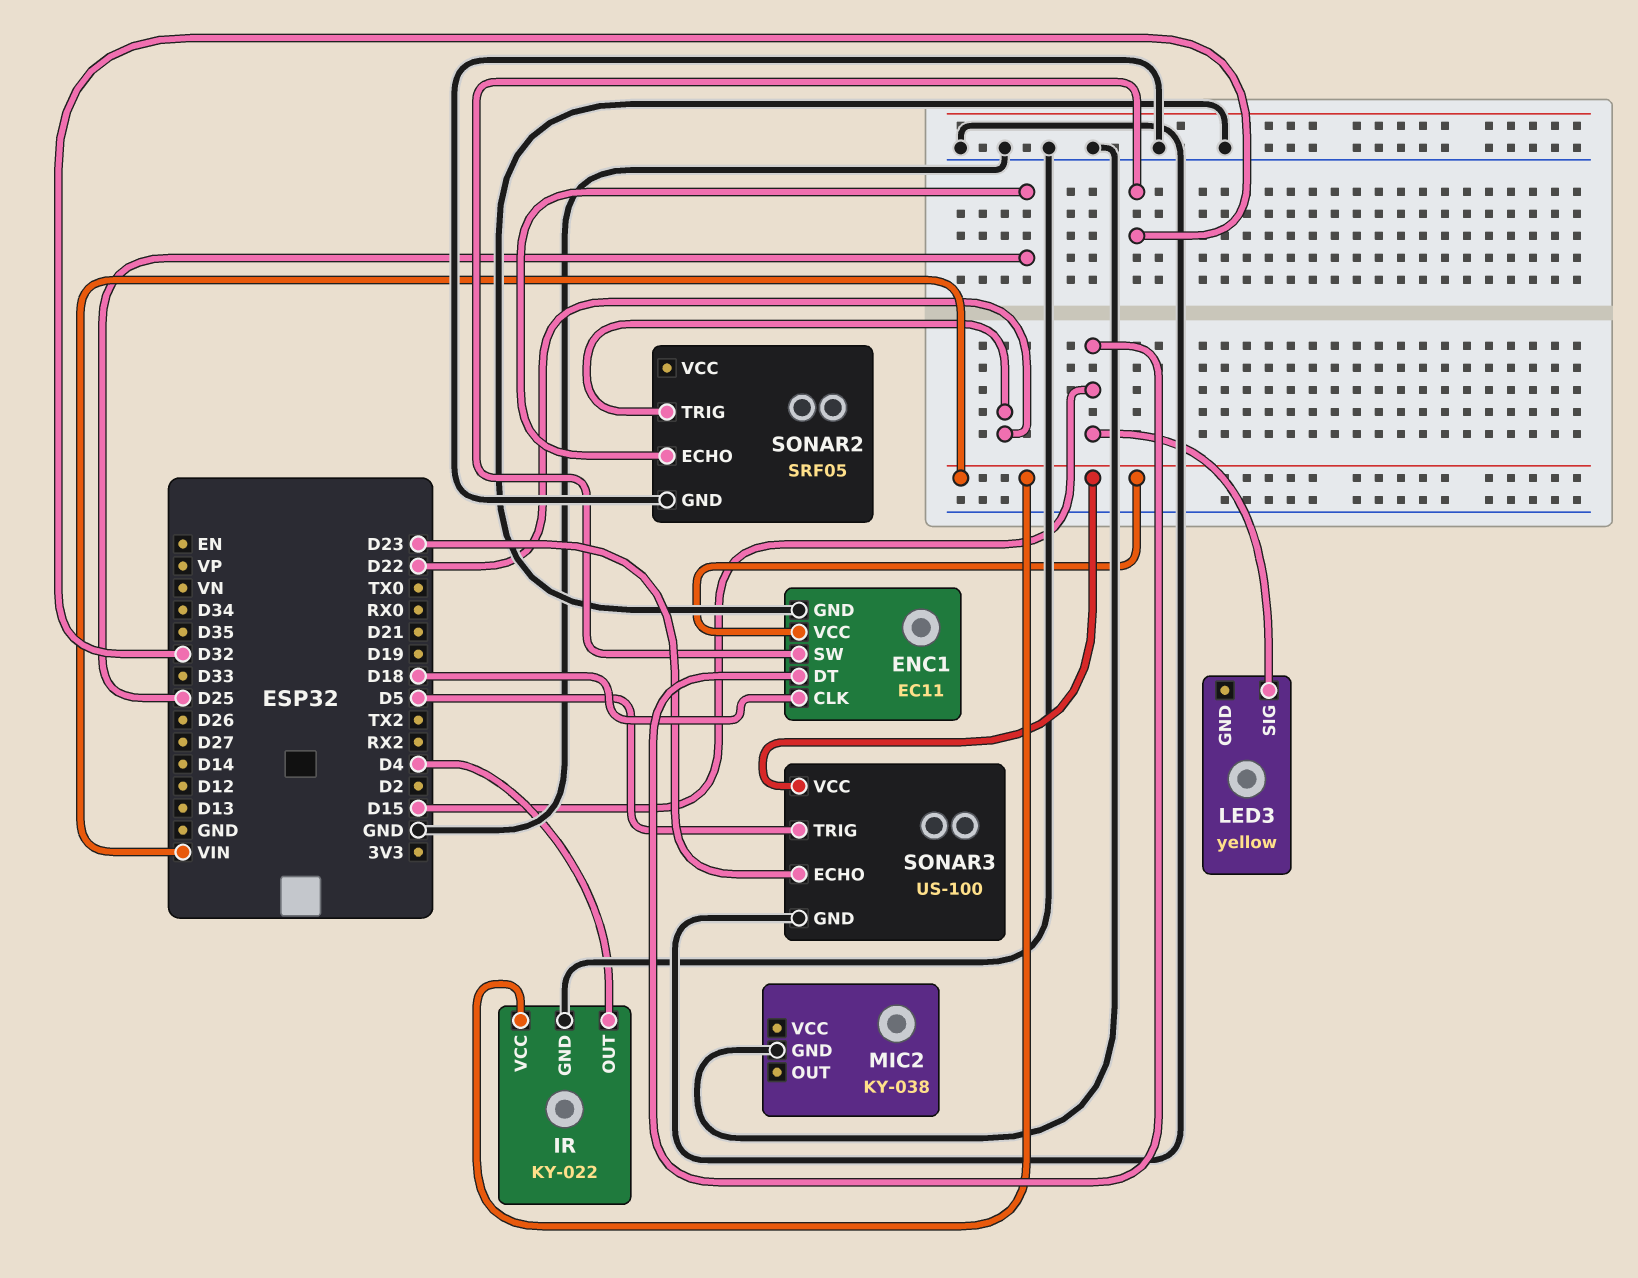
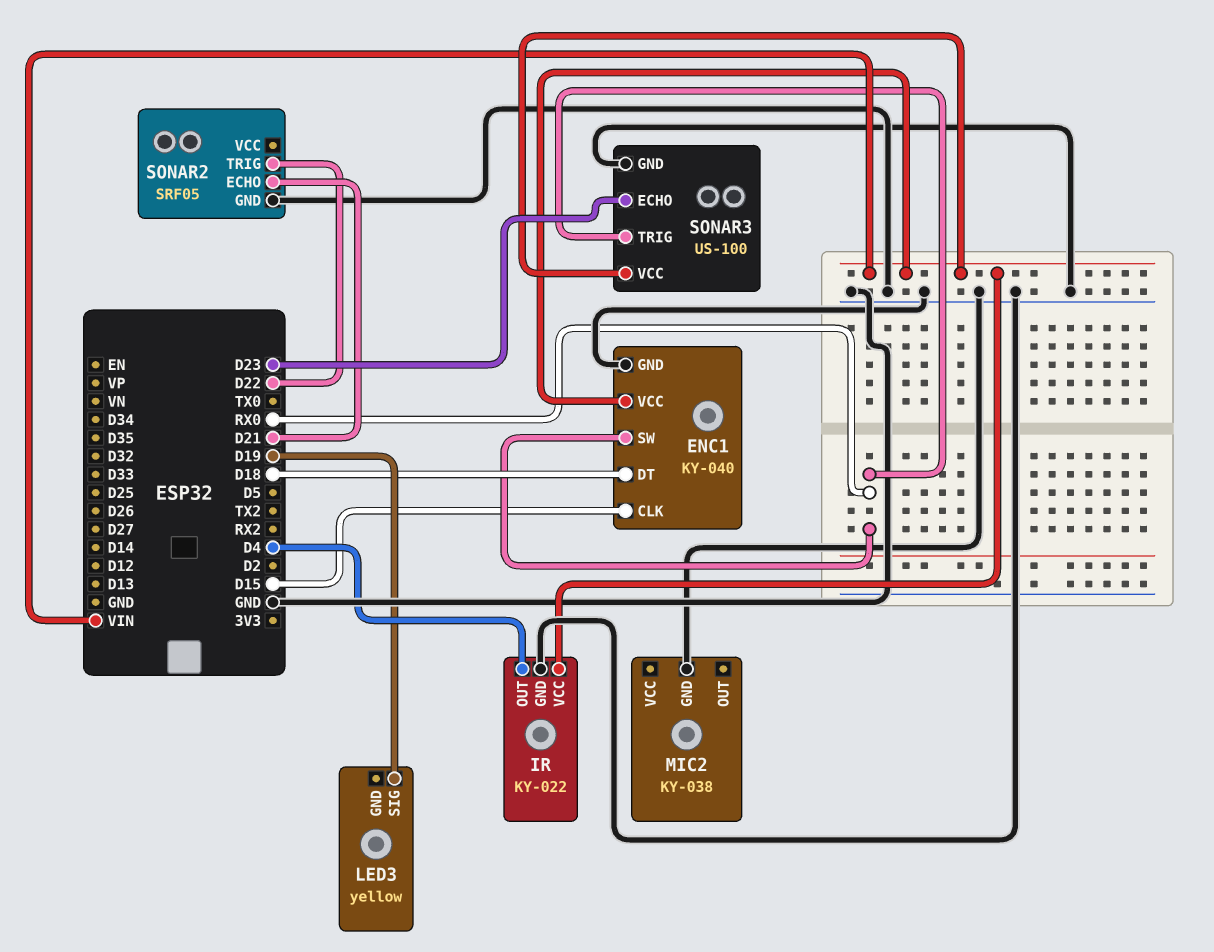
ENC1: EC11 -> KY-040
ENC1 pin CLK: D18 -> D15
ENC1 pin DT: D15 -> D18
ENC1 pin SW: D32 -> RX0
LED3 pin SIG: D15 -> D19
SONAR2 pin ECHO: D25 -> D21
SONAR3 pin TRIG: D5 -> RX0

